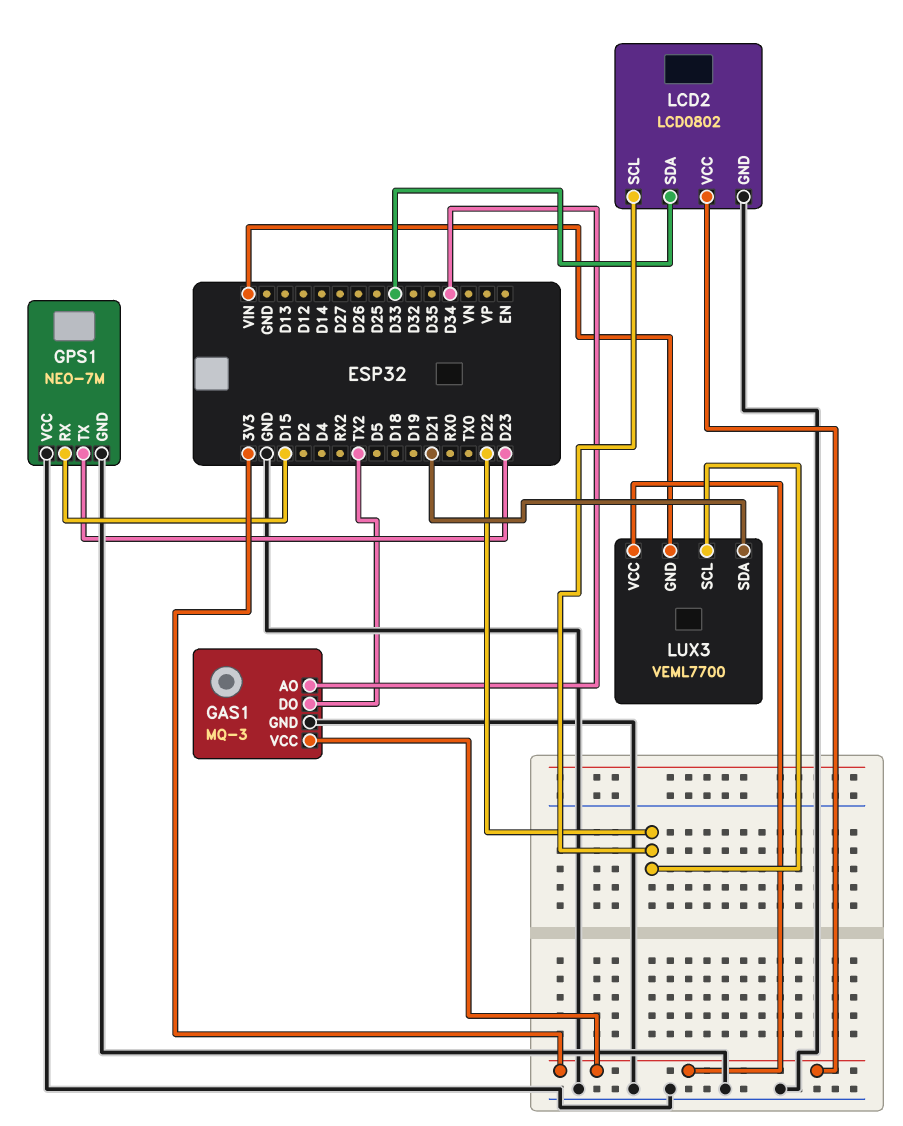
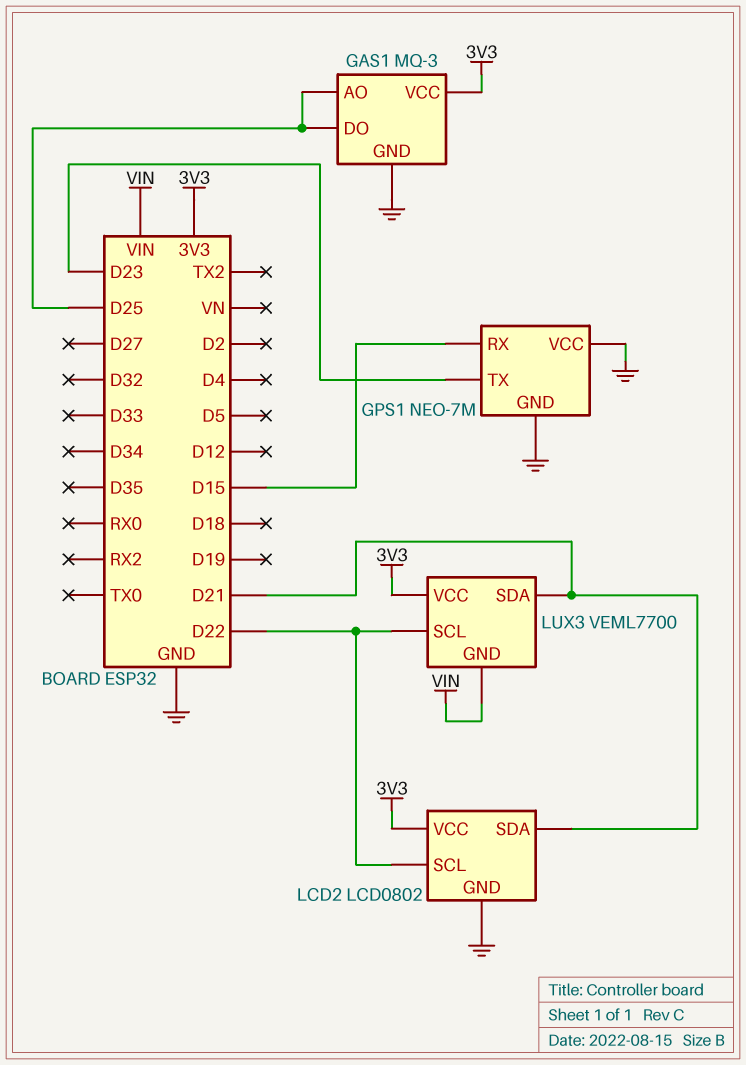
GAS1 pin AO: D34 -> D25
GAS1 pin DO: TX2 -> D25
LCD2 pin SDA: D33 -> D21

